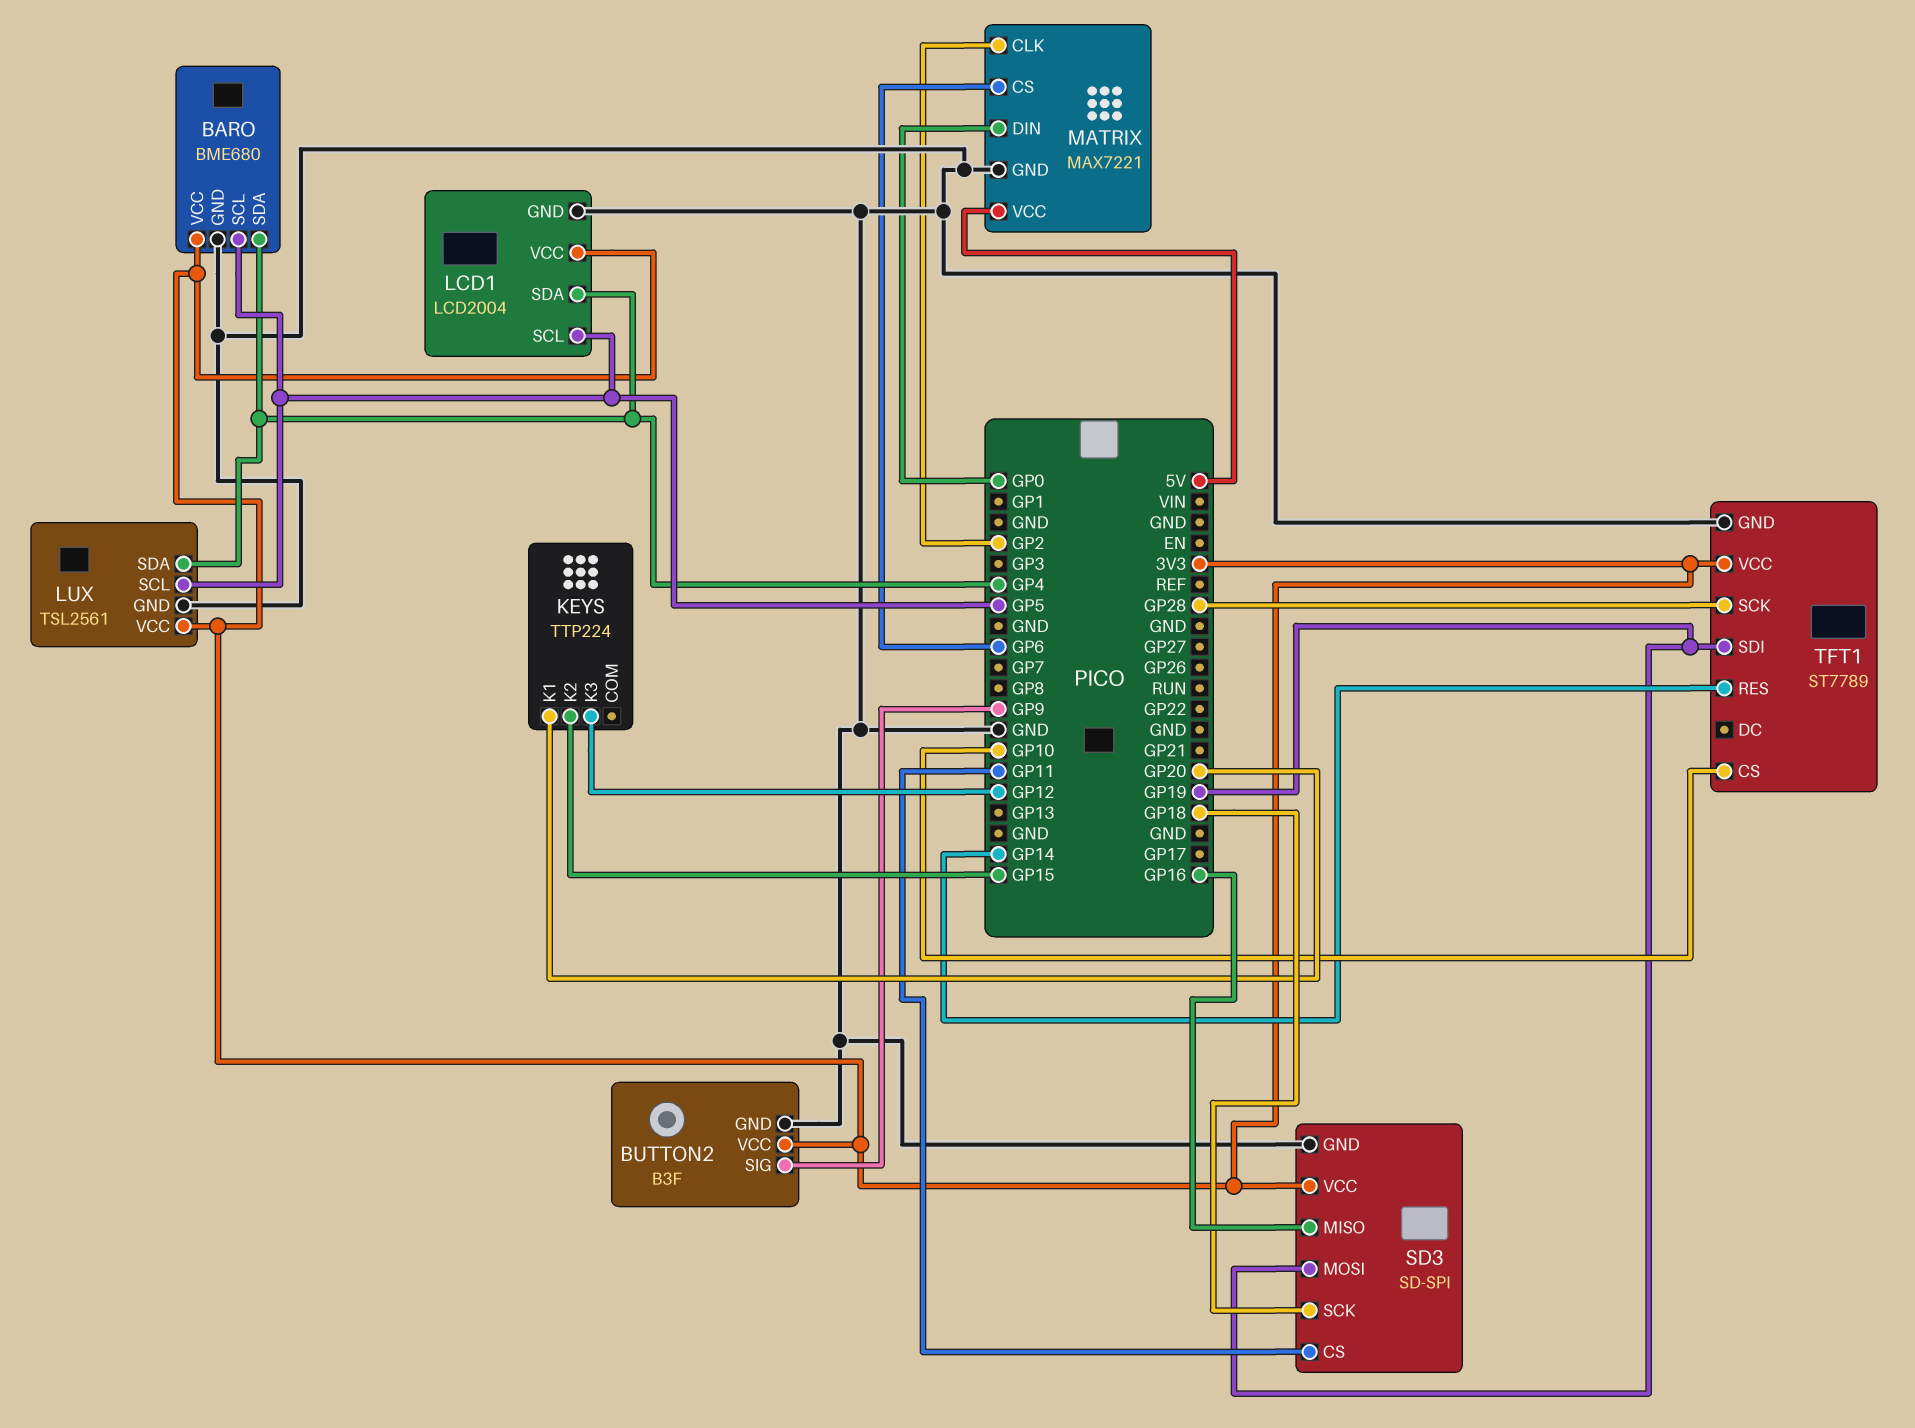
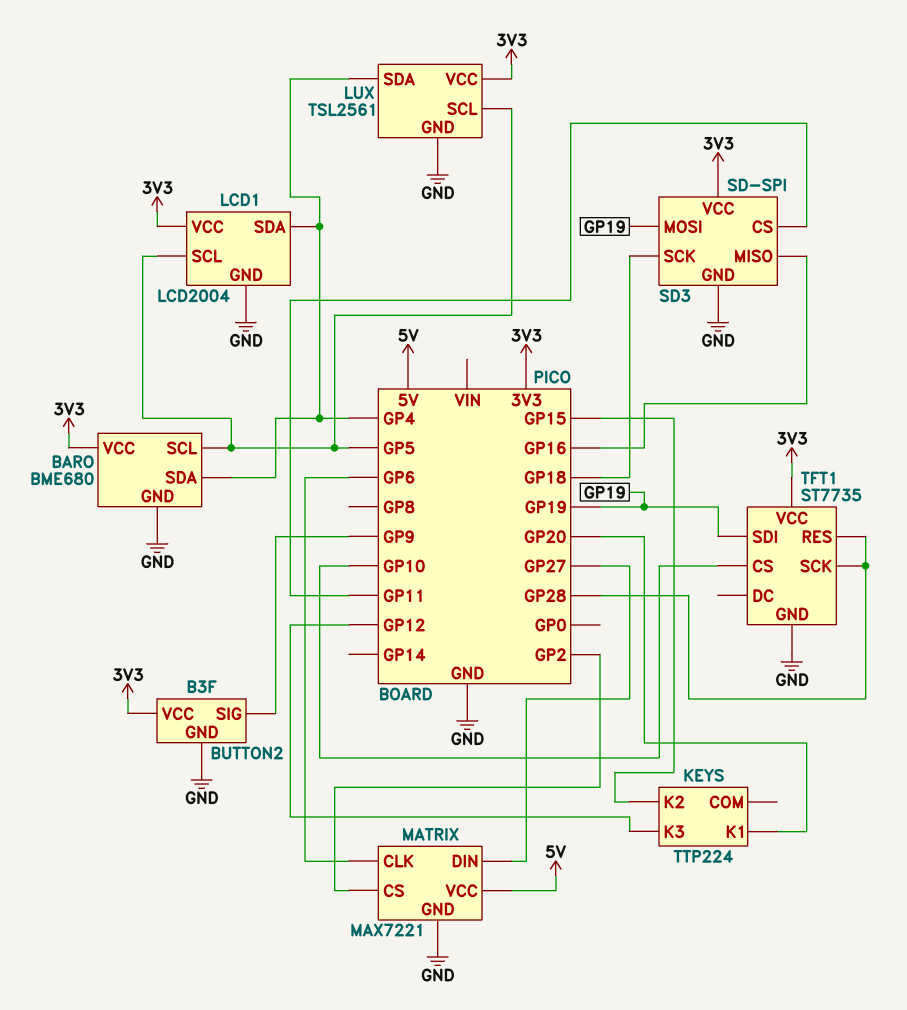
MATRIX pin CLK: GP2 -> GP6
MATRIX pin CS: GP6 -> GP2
MATRIX pin DIN: GP0 -> GP27
TFT1: ST7789 -> ST7735
TFT1 pin RES: GP14 -> GP28

